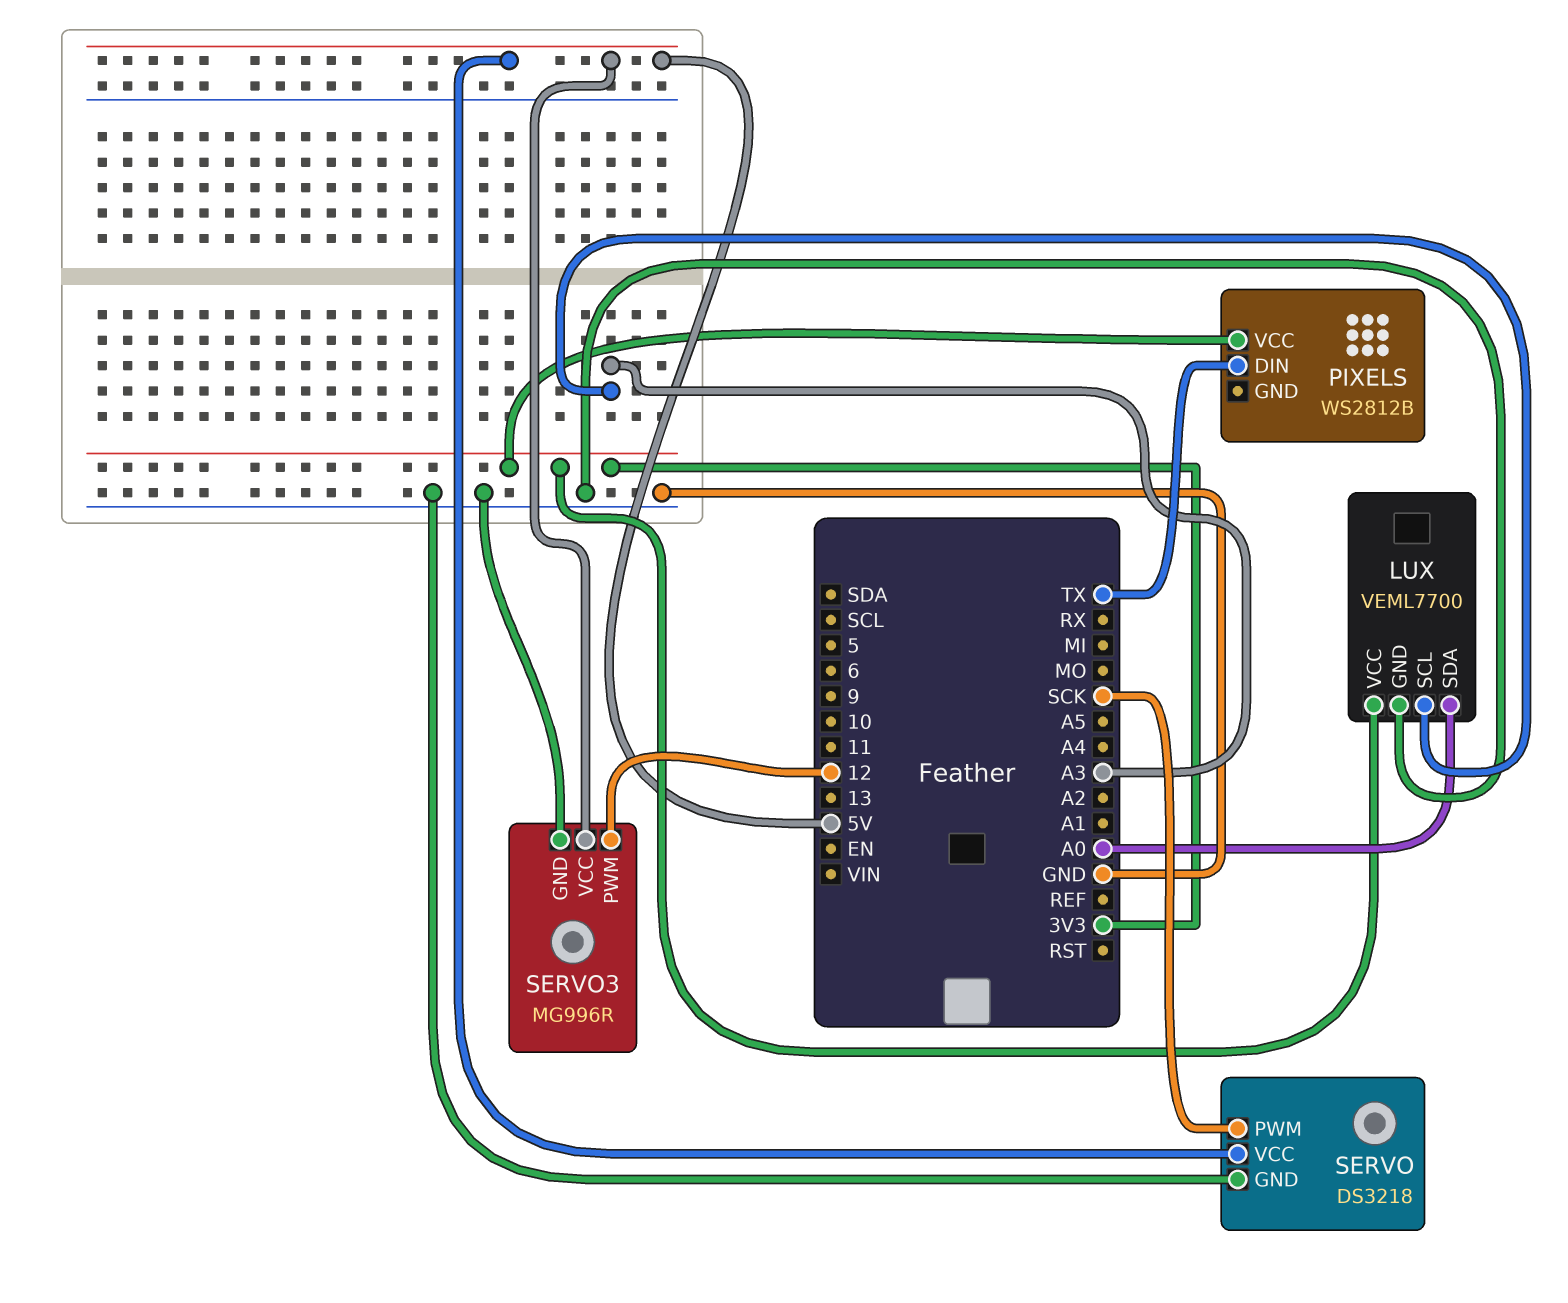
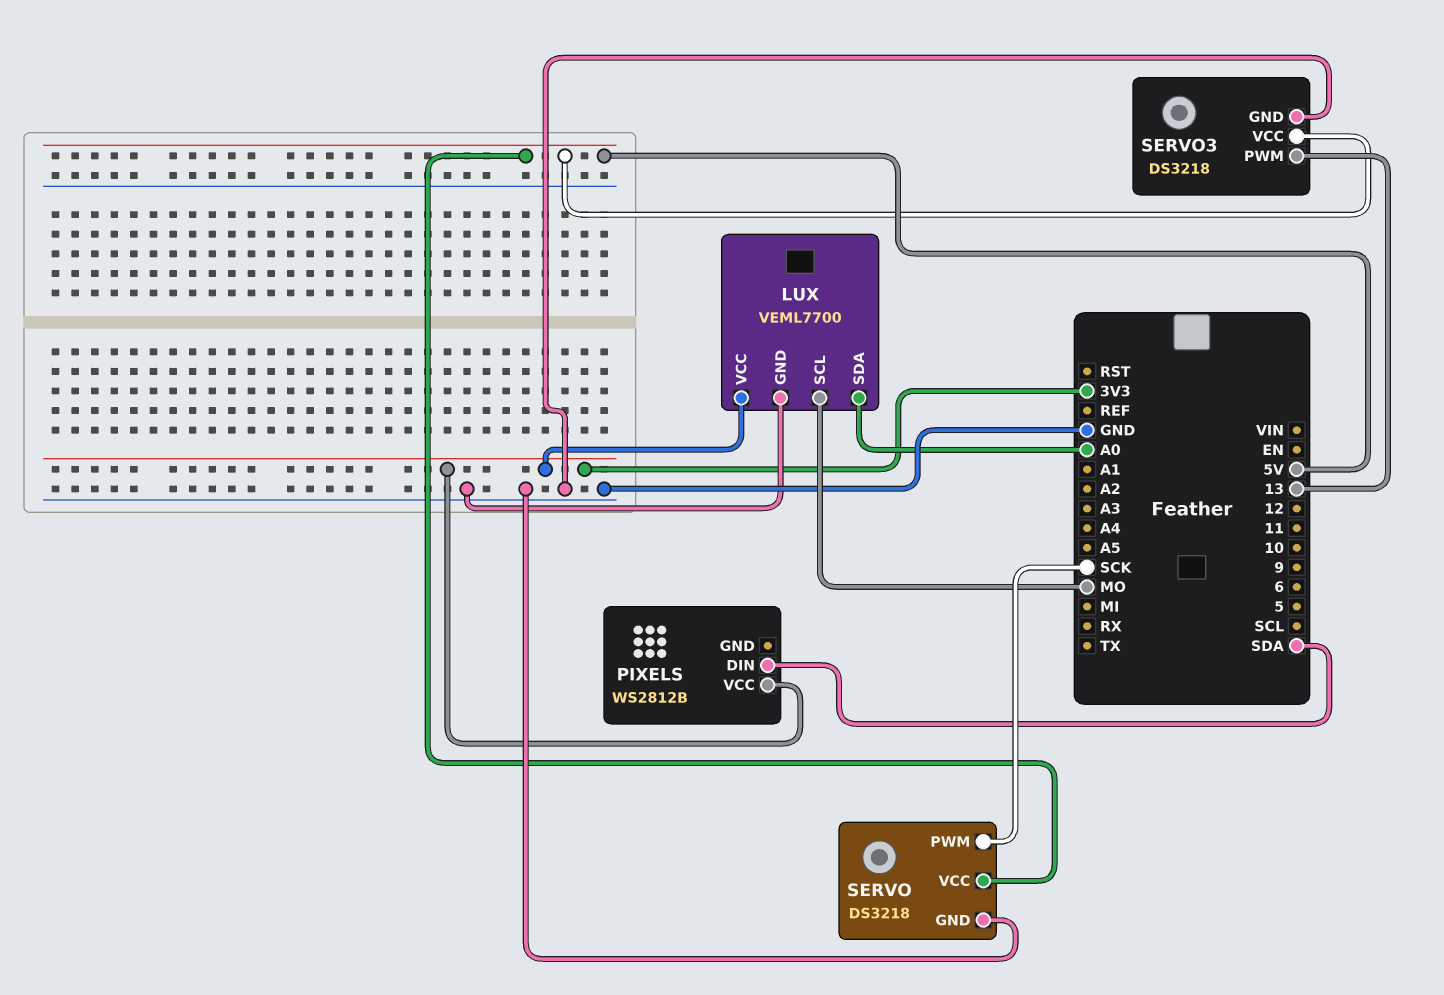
LUX pin SCL: A3 -> MO
PIXELS pin DIN: TX -> SDA
SERVO3: MG996R -> DS3218
SERVO3 pin PWM: 12 -> 13

